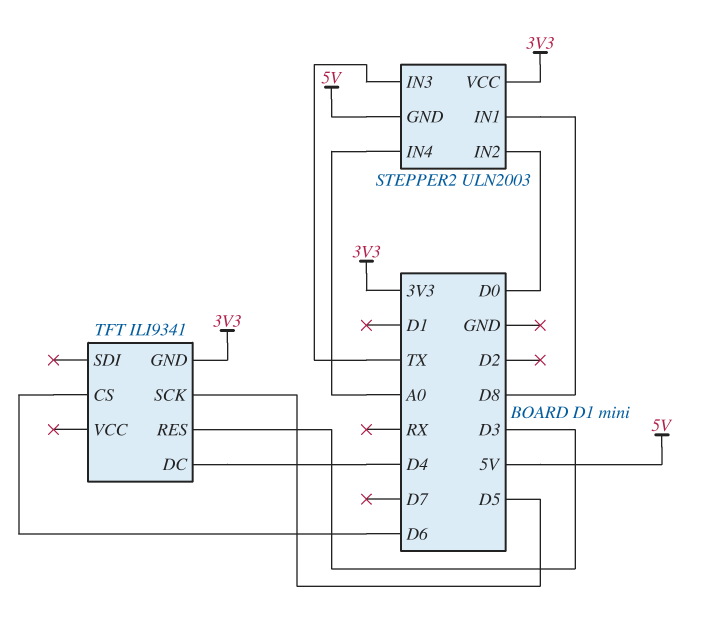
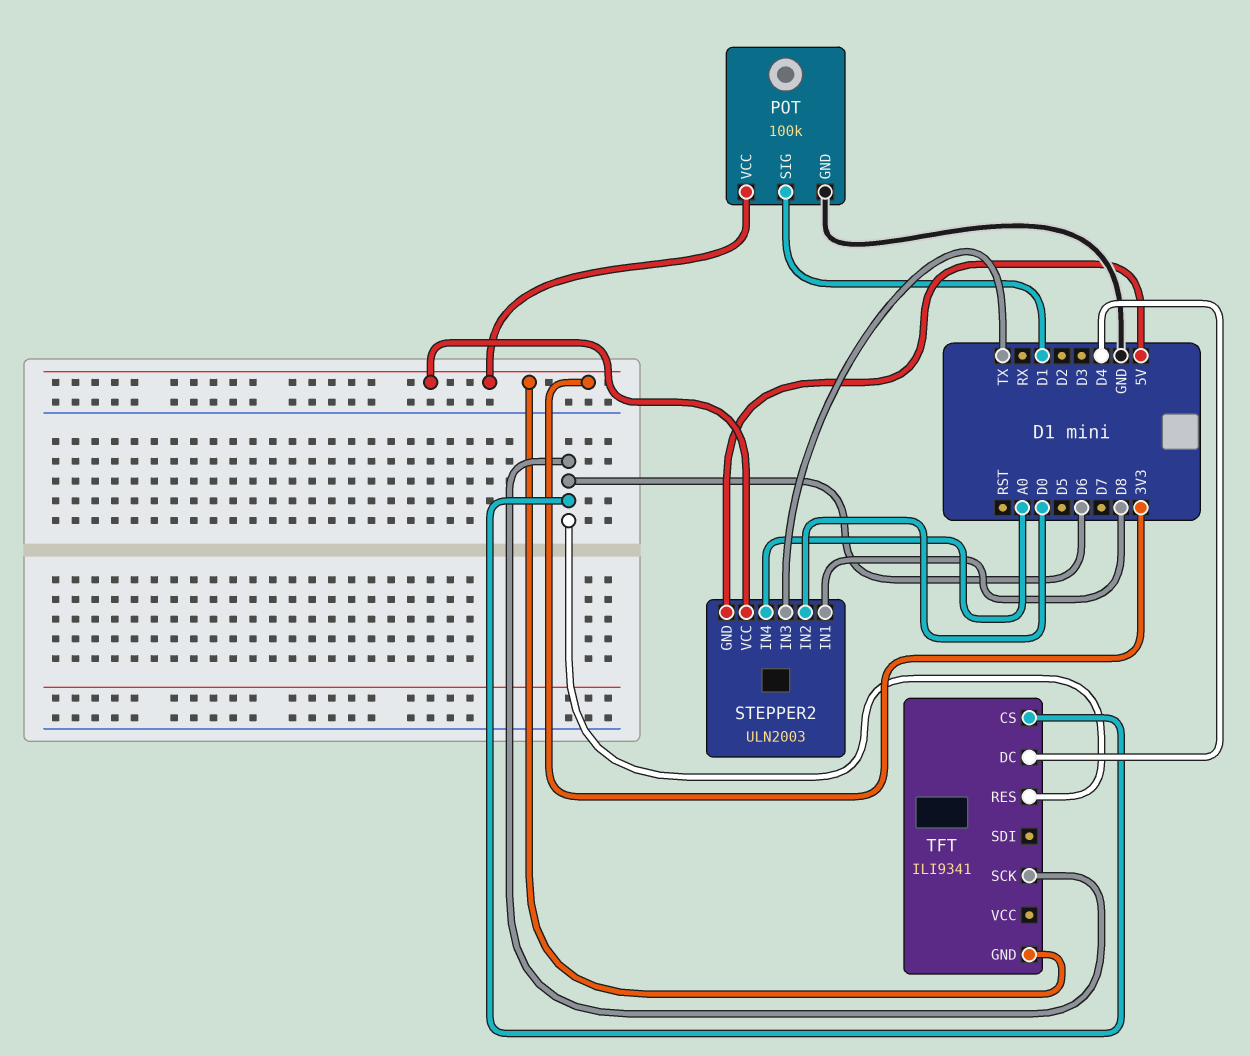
POT: none -> 100k
POT pin GND: none -> GND
POT pin SIG: none -> D1
POT pin VCC: none -> 3V3
TFT pin RES: D3 -> D6
TFT pin SCK: D5 -> D6

